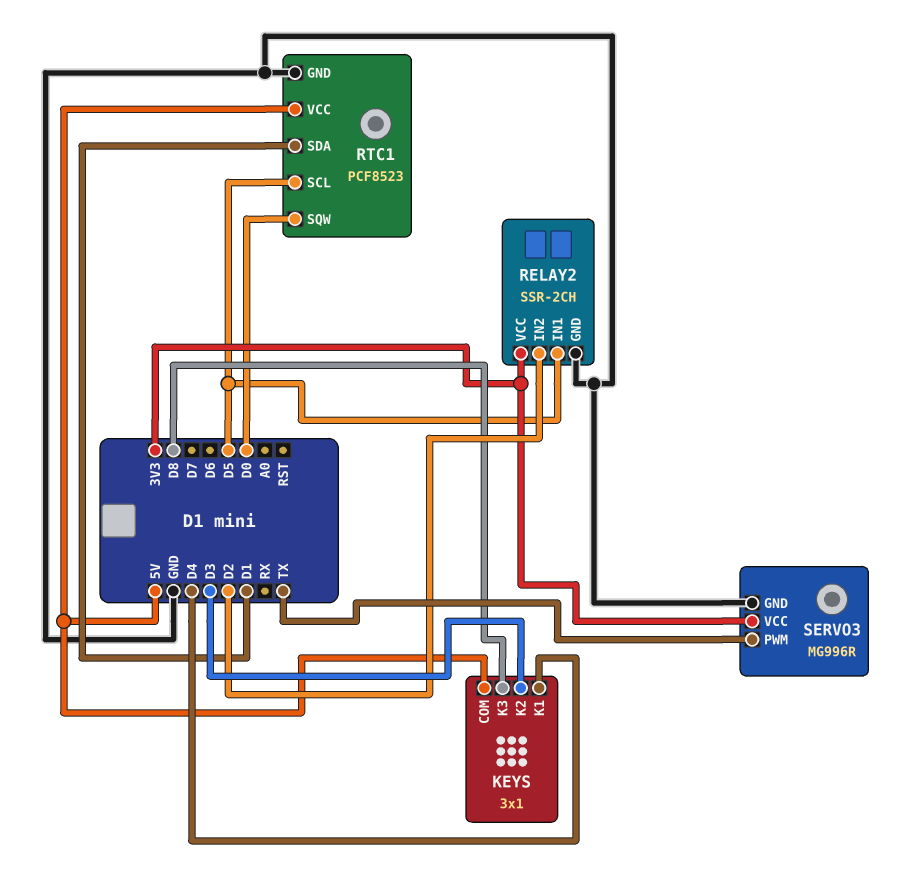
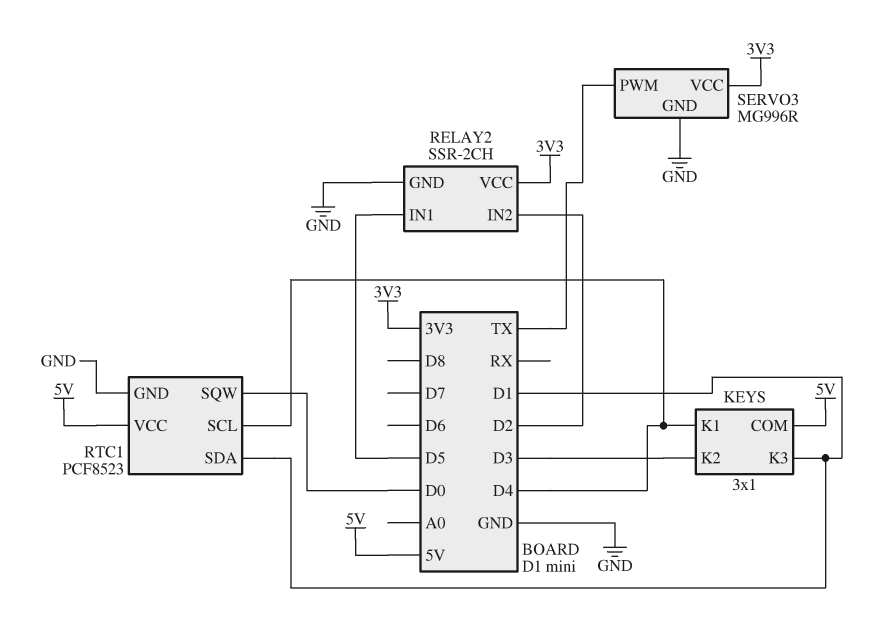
KEYS pin K3: D8 -> D1
RTC1 pin SCL: D5 -> D4

